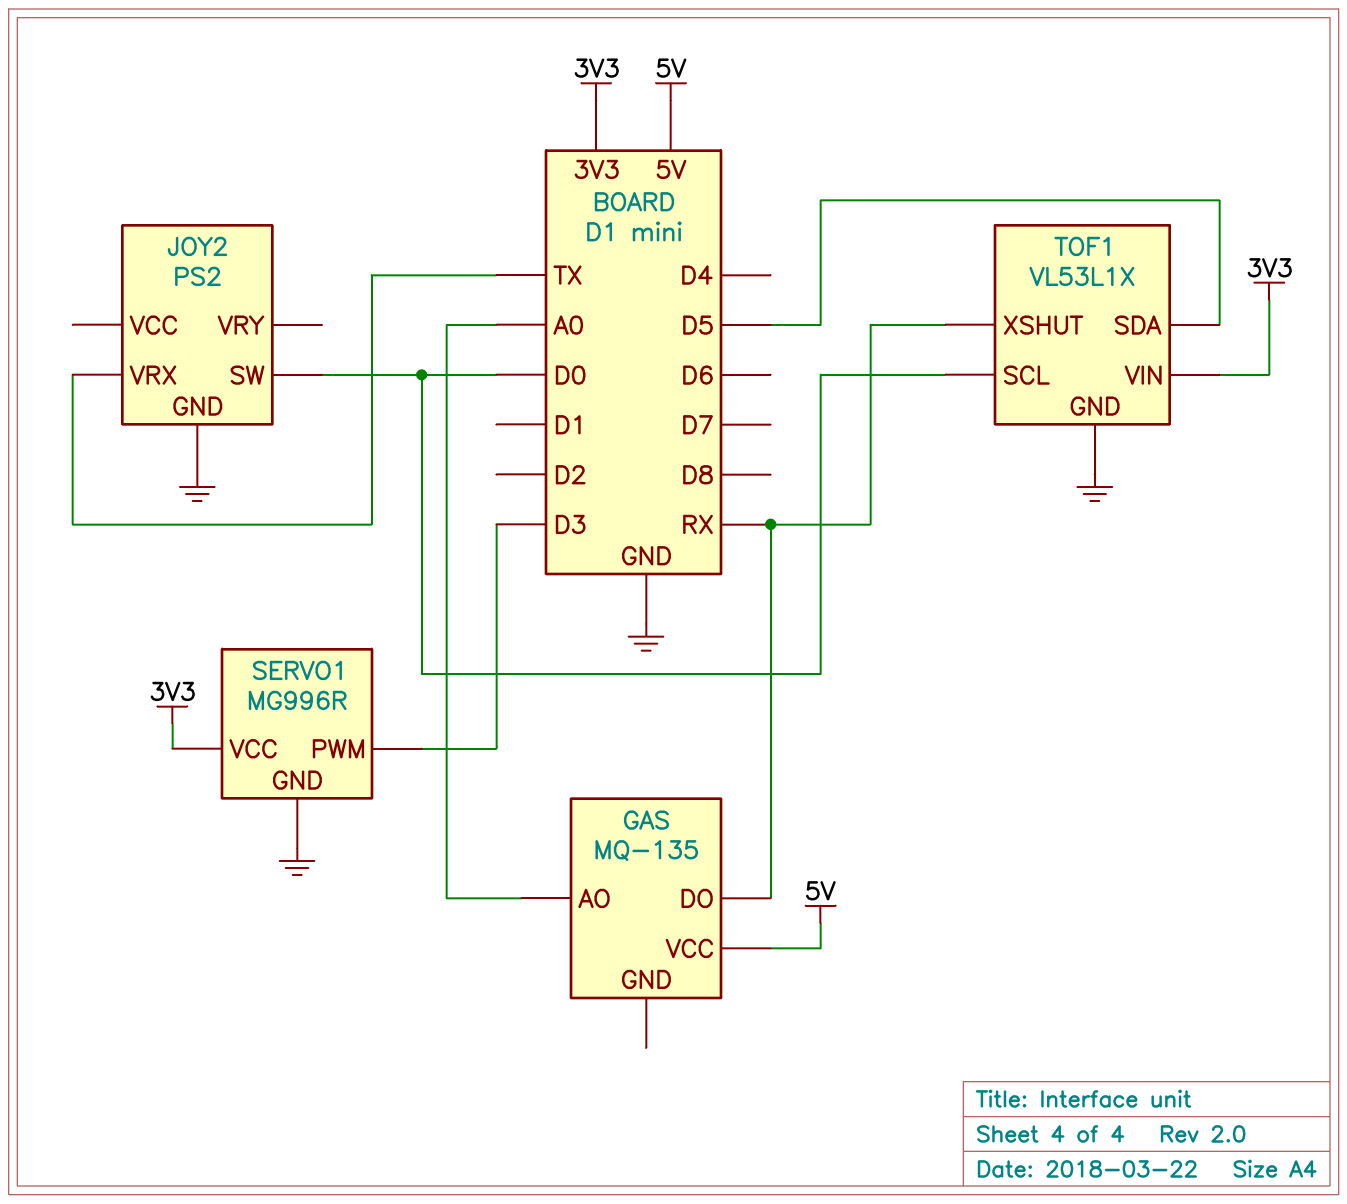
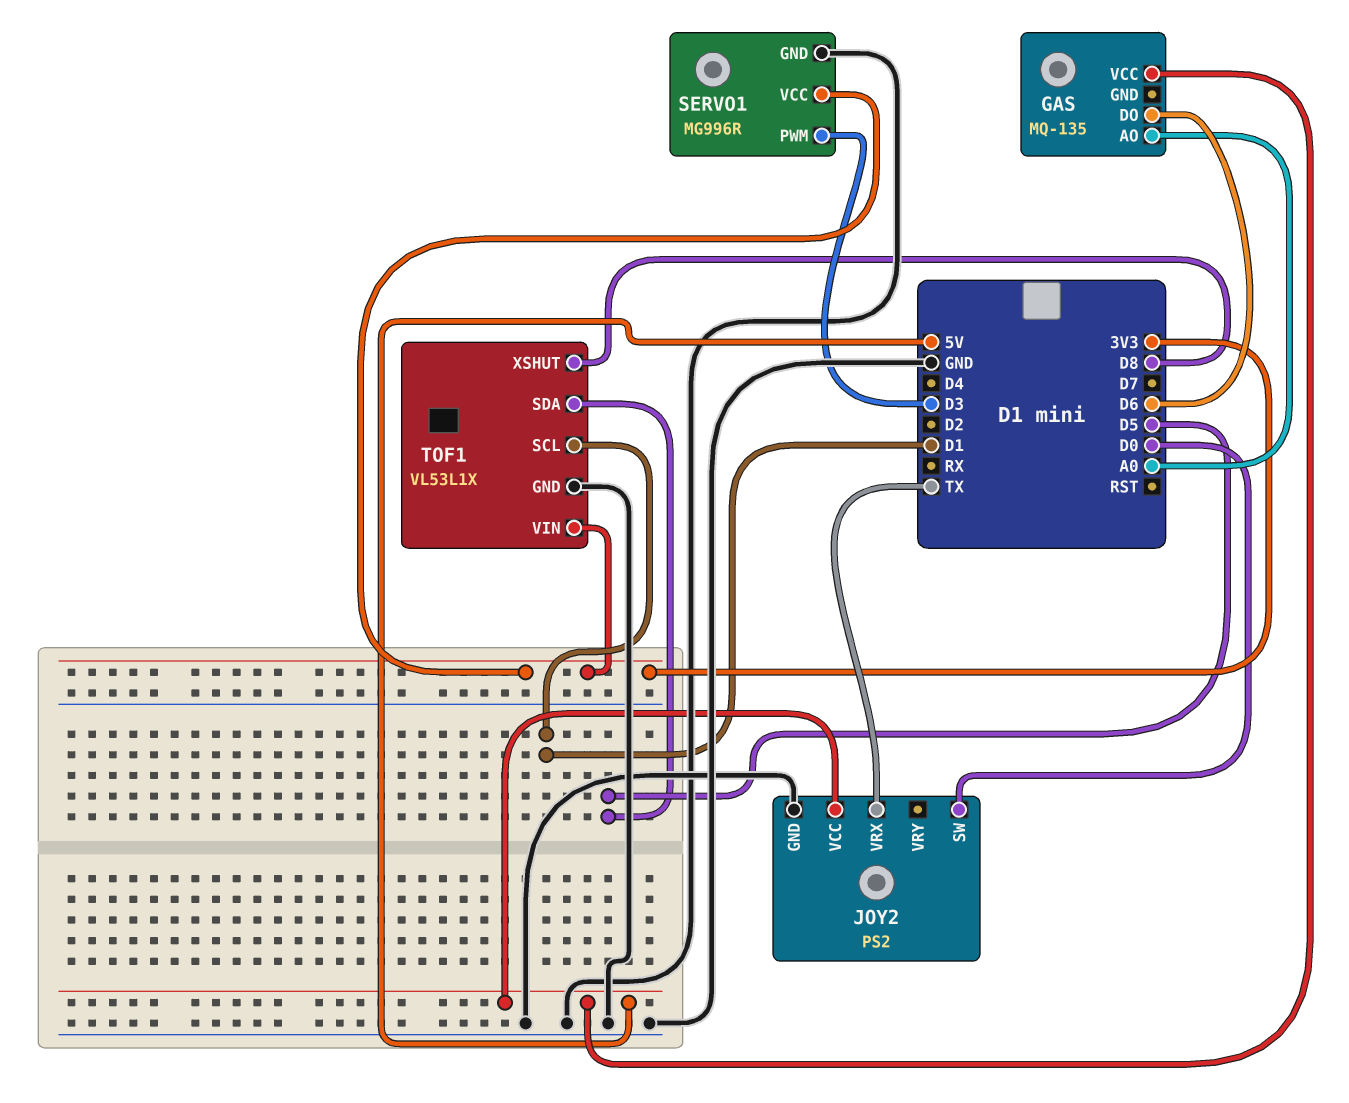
GAS pin DO: RX -> D6
JOY2 pin VCC: none -> 5V
TOF1 pin SCL: D0 -> D1
TOF1 pin XSHUT: RX -> D8

